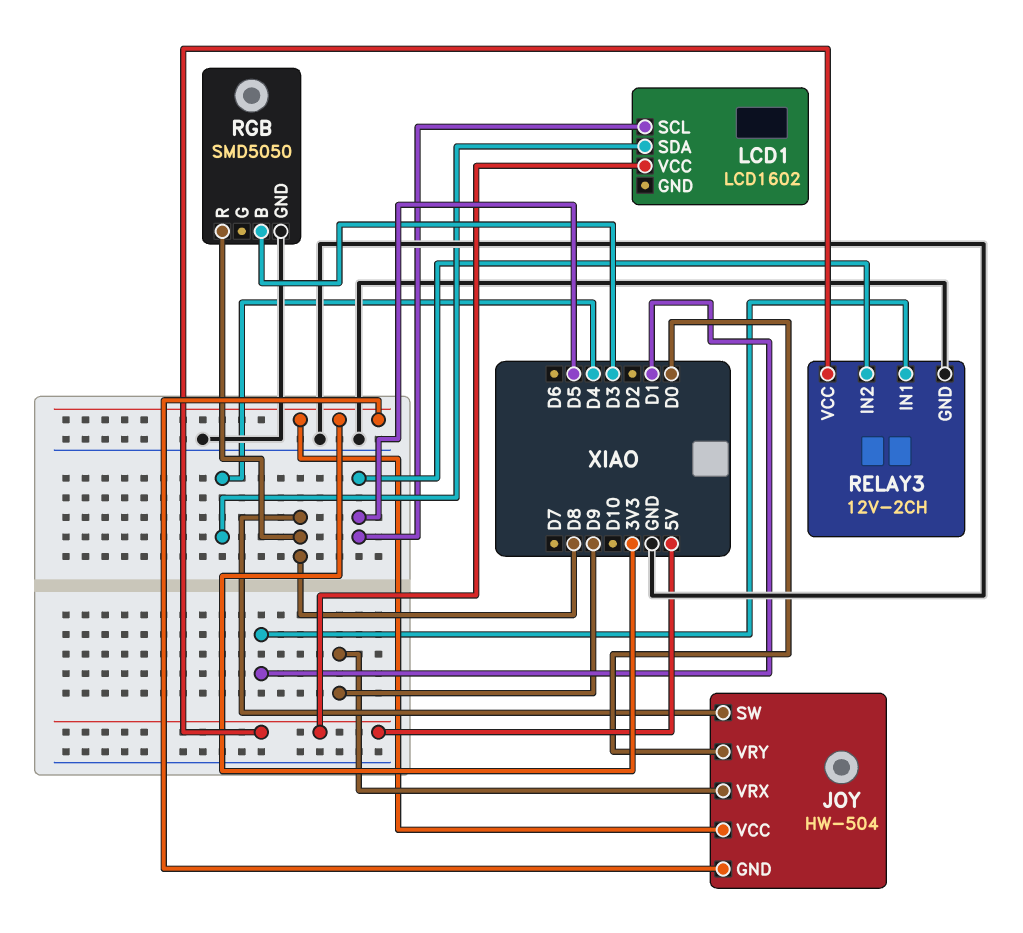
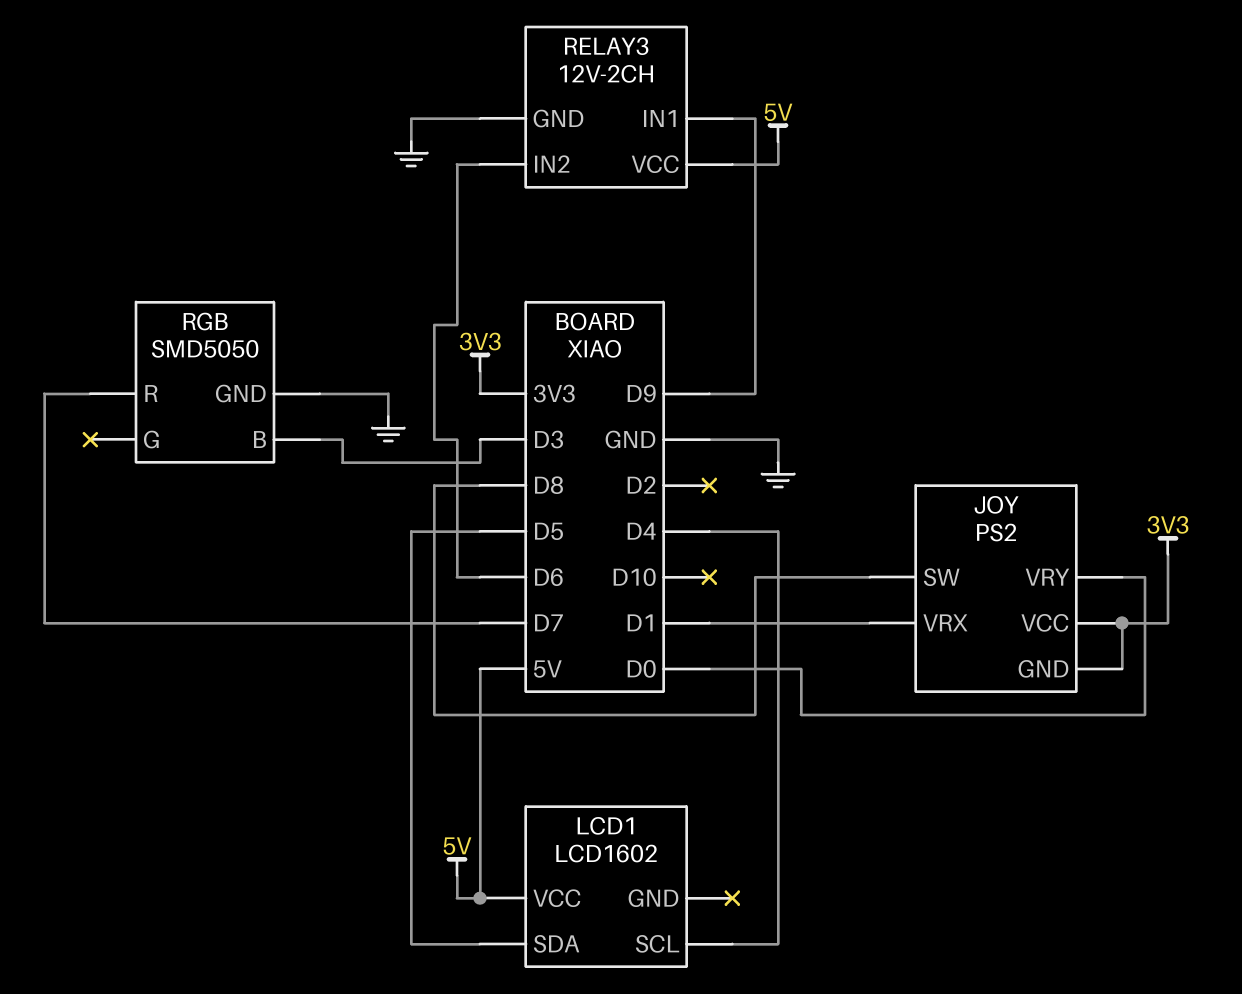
JOY: HW-504 -> PS2
JOY pin VRX: D9 -> D1
LCD1 pin SCL: D5 -> D4
LCD1 pin SDA: D4 -> D5
RELAY3 pin IN1: D1 -> D9
RELAY3 pin IN2: D5 -> D6
RGB pin R: D8 -> D7

